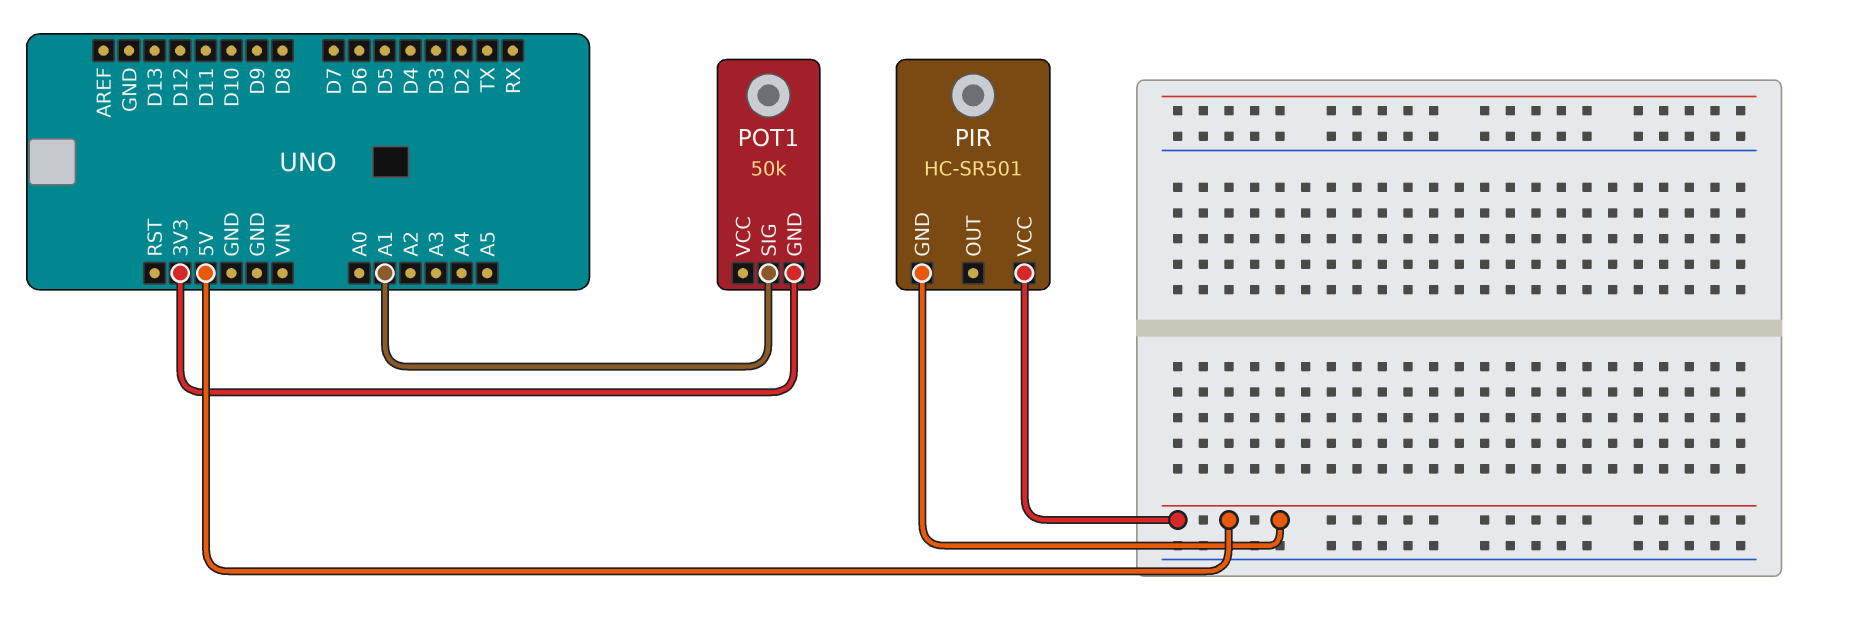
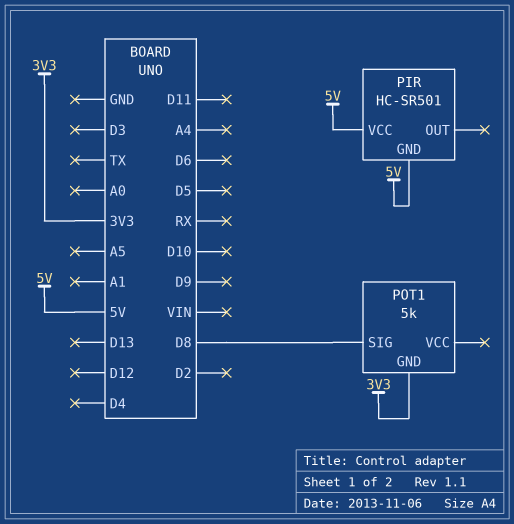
POT1: 50k -> 5k
POT1 pin SIG: A1 -> D8

